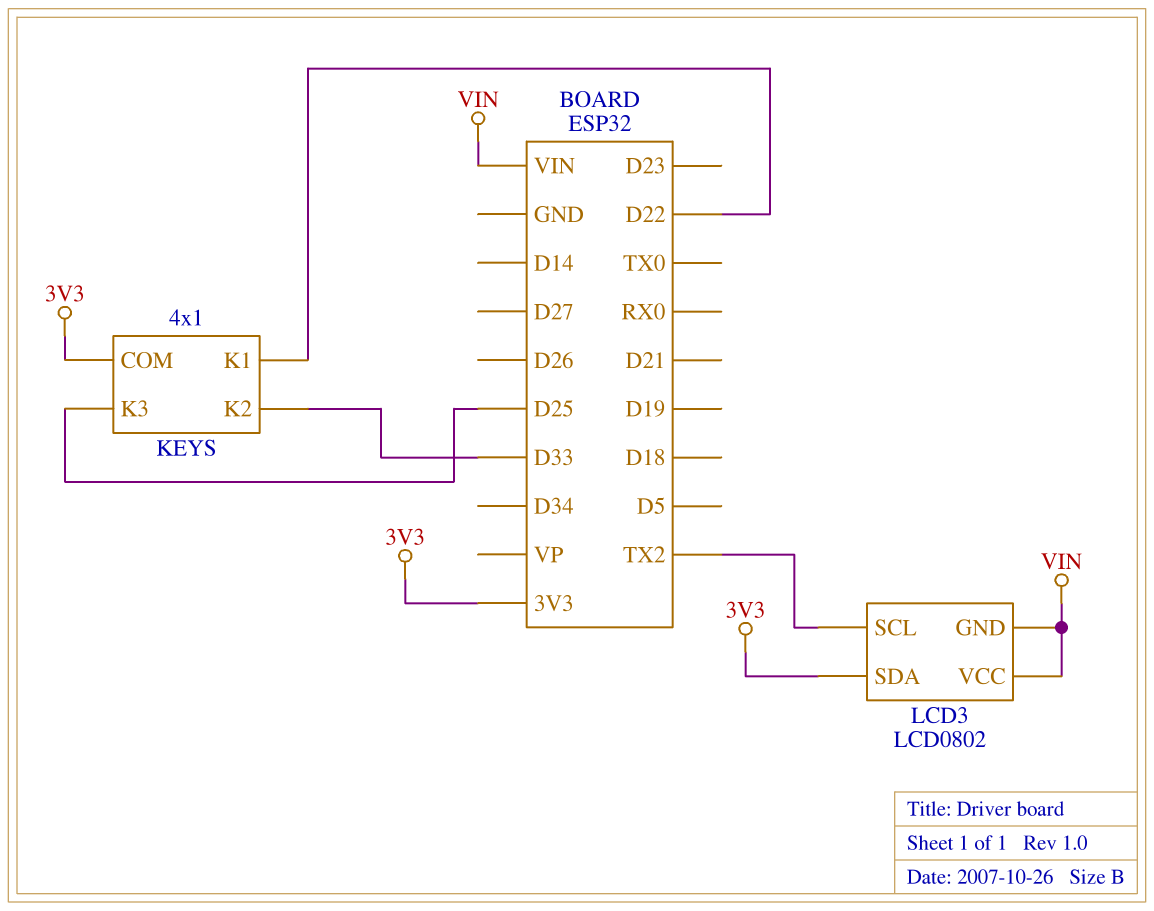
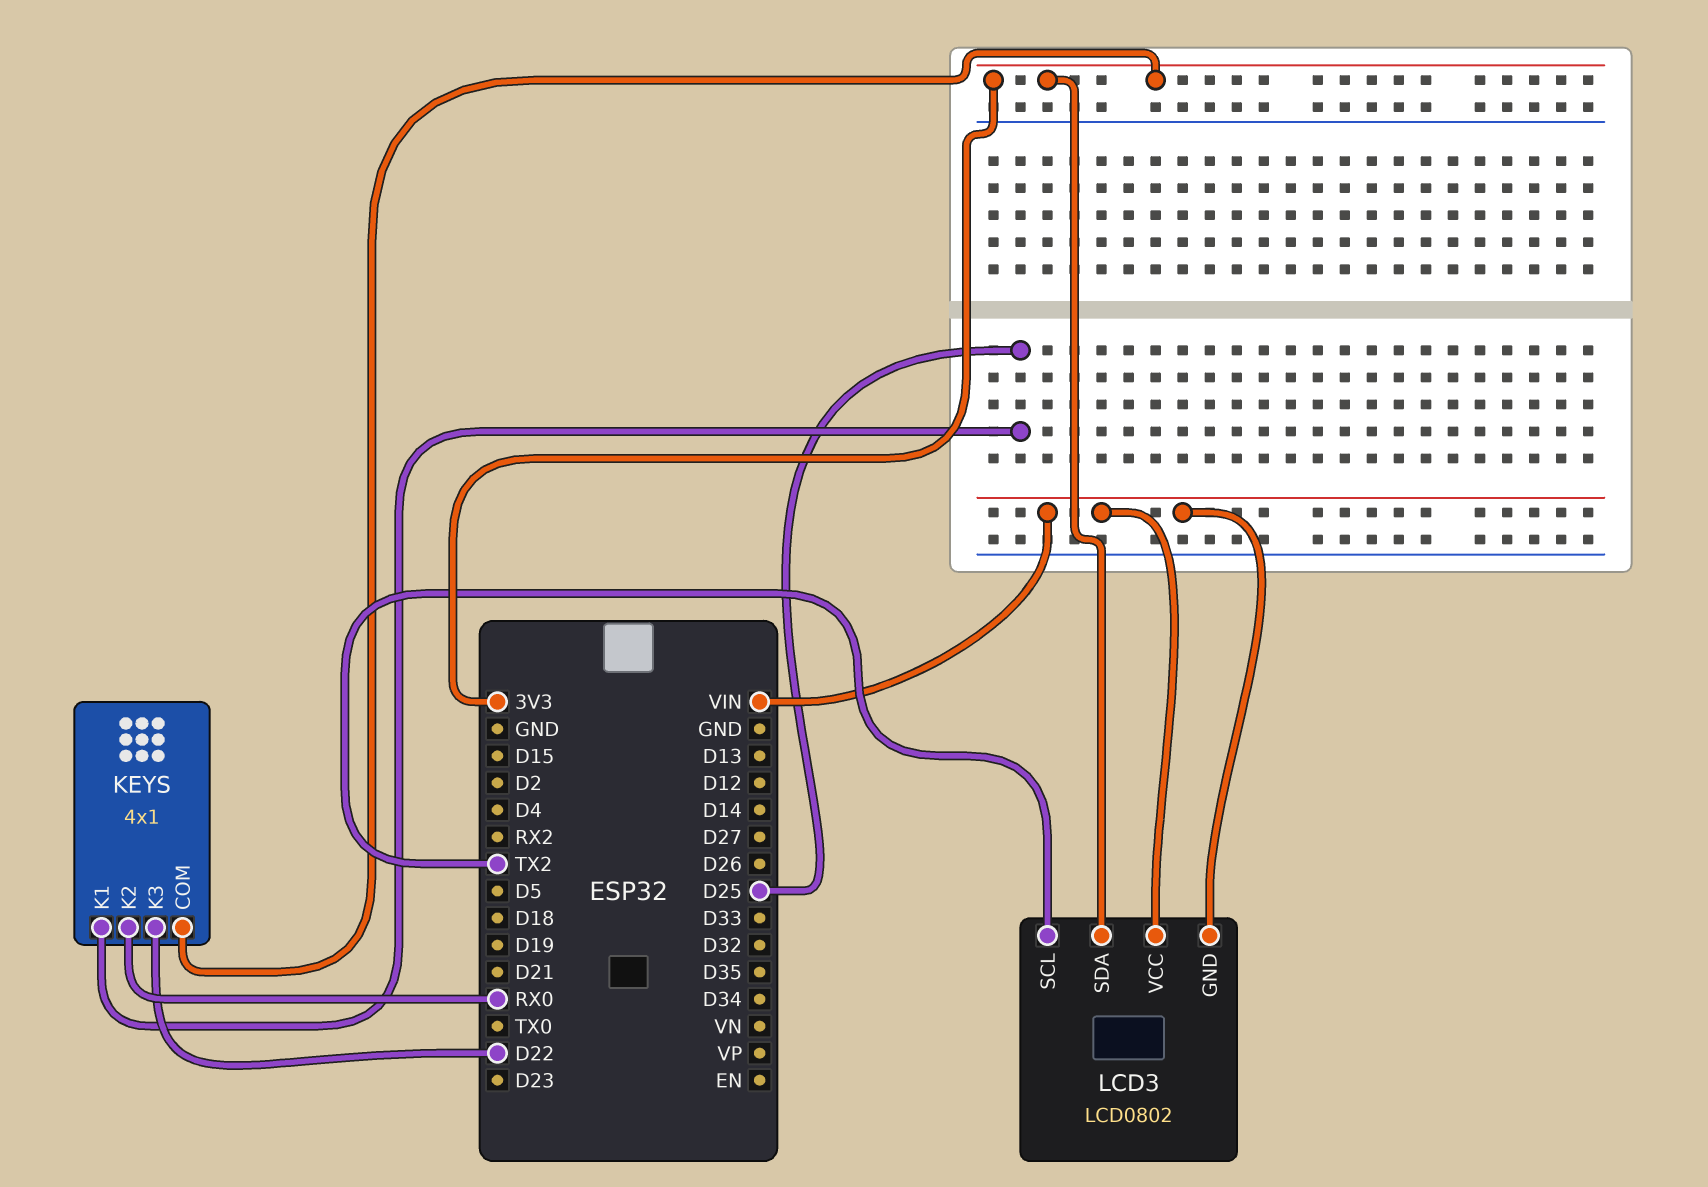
KEYS pin K1: D22 -> D25
KEYS pin K2: D33 -> RX0
KEYS pin K3: D25 -> D22

